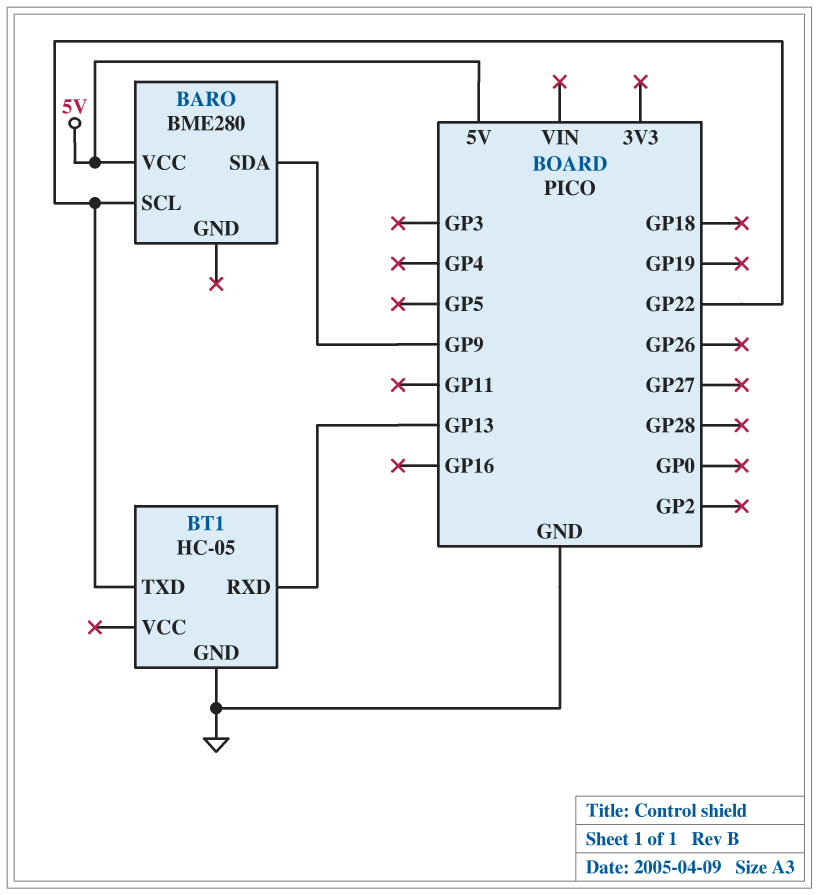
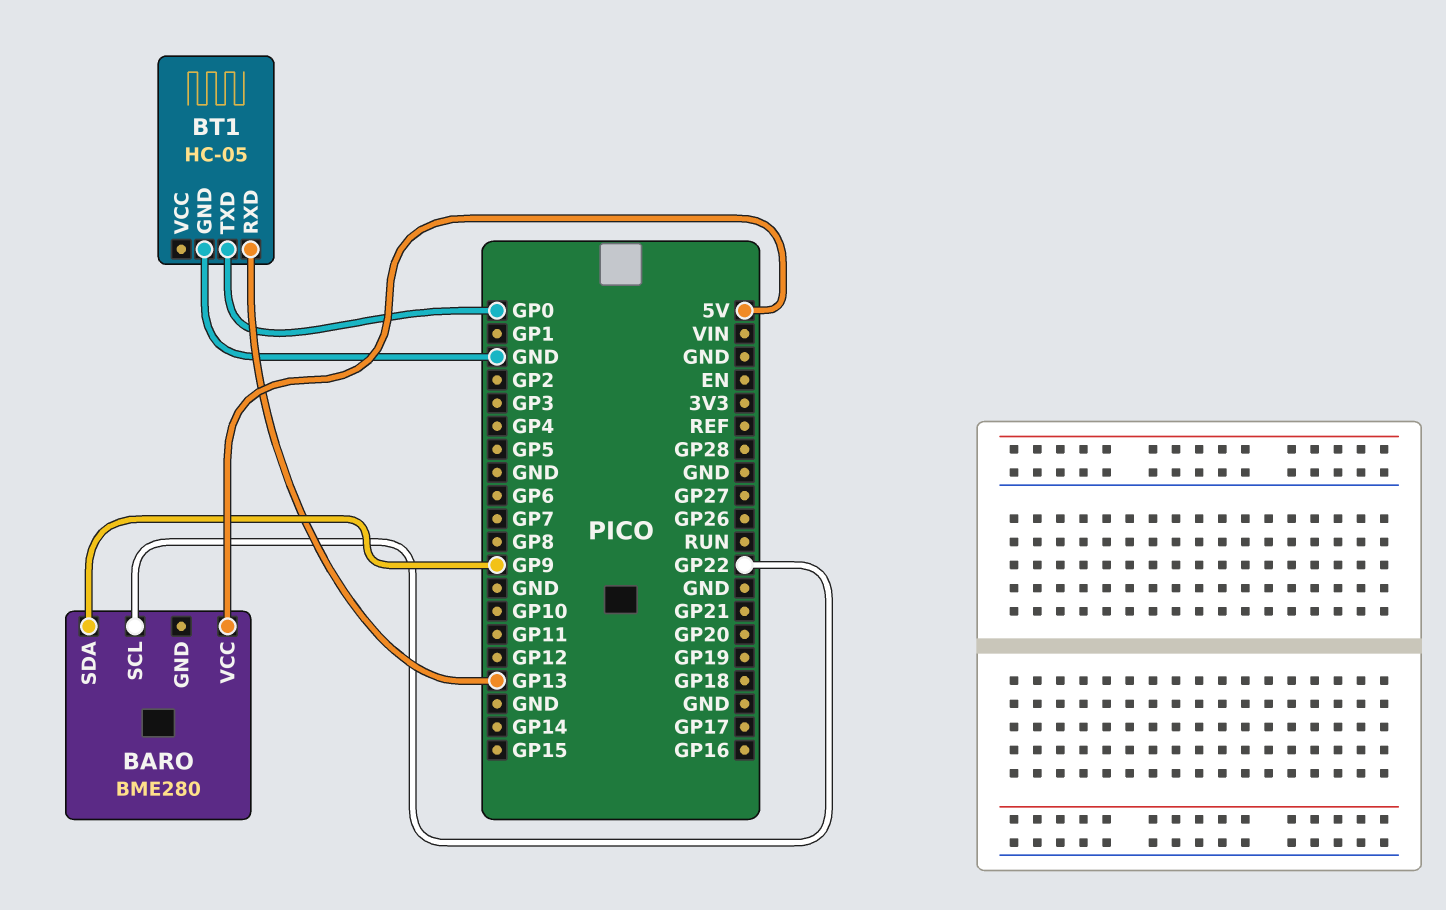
BT1 pin TXD: GP22 -> GP0

